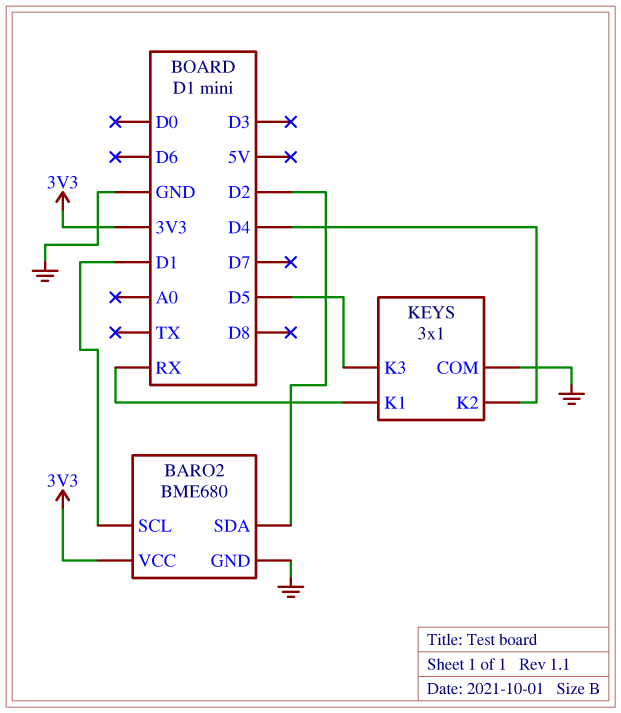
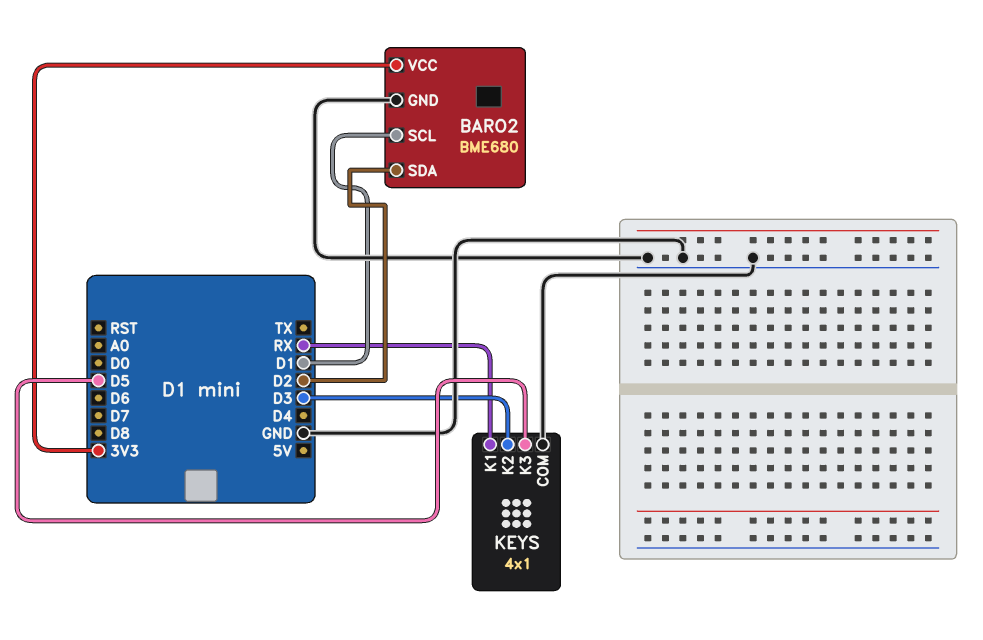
KEYS: 3x1 -> 4x1
KEYS pin K2: D4 -> D3

